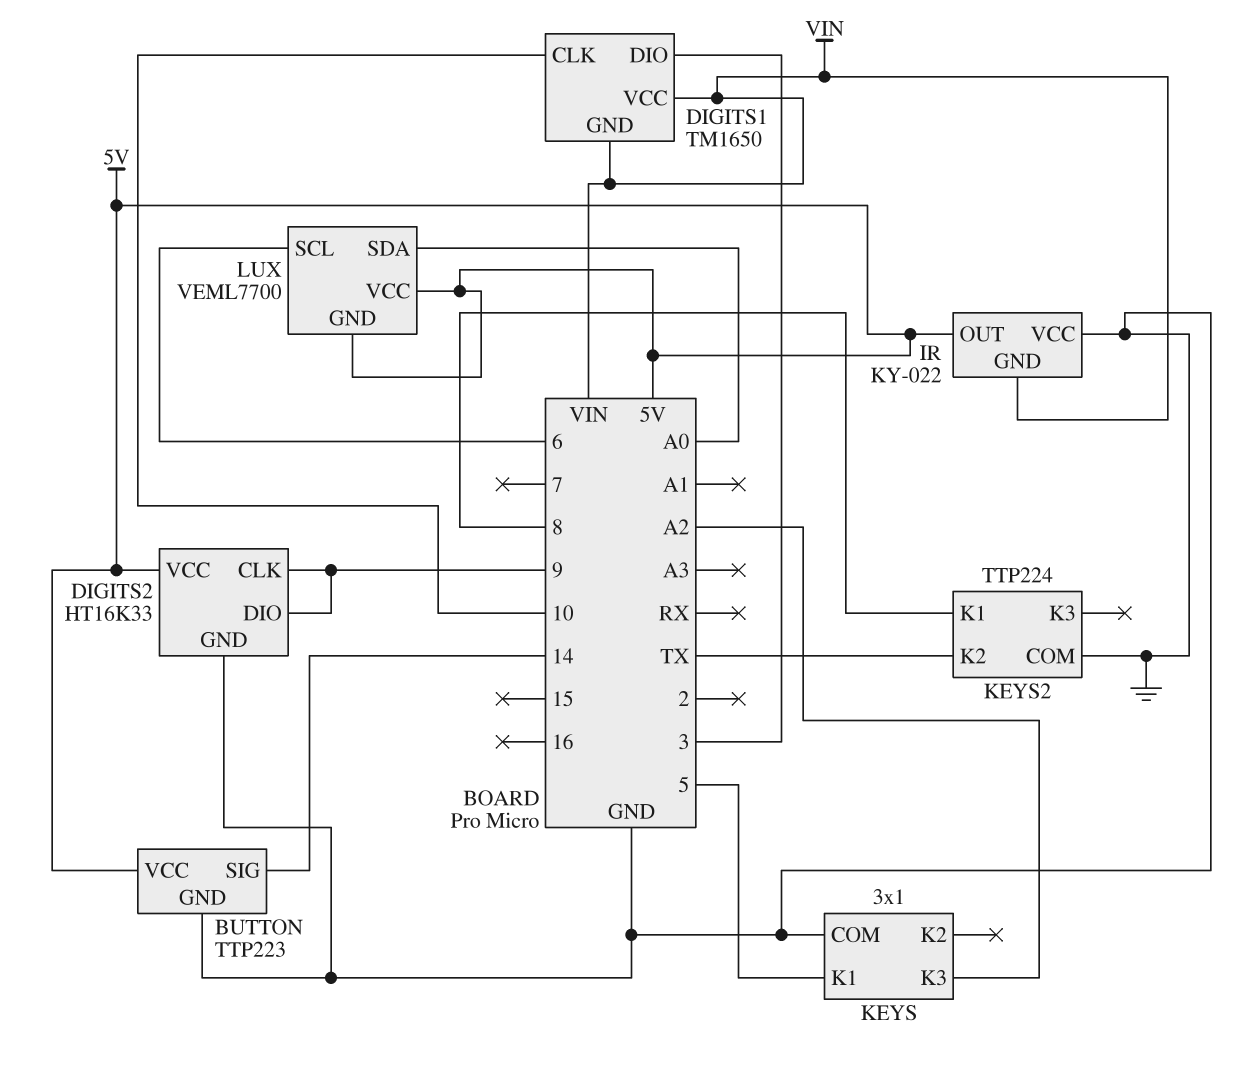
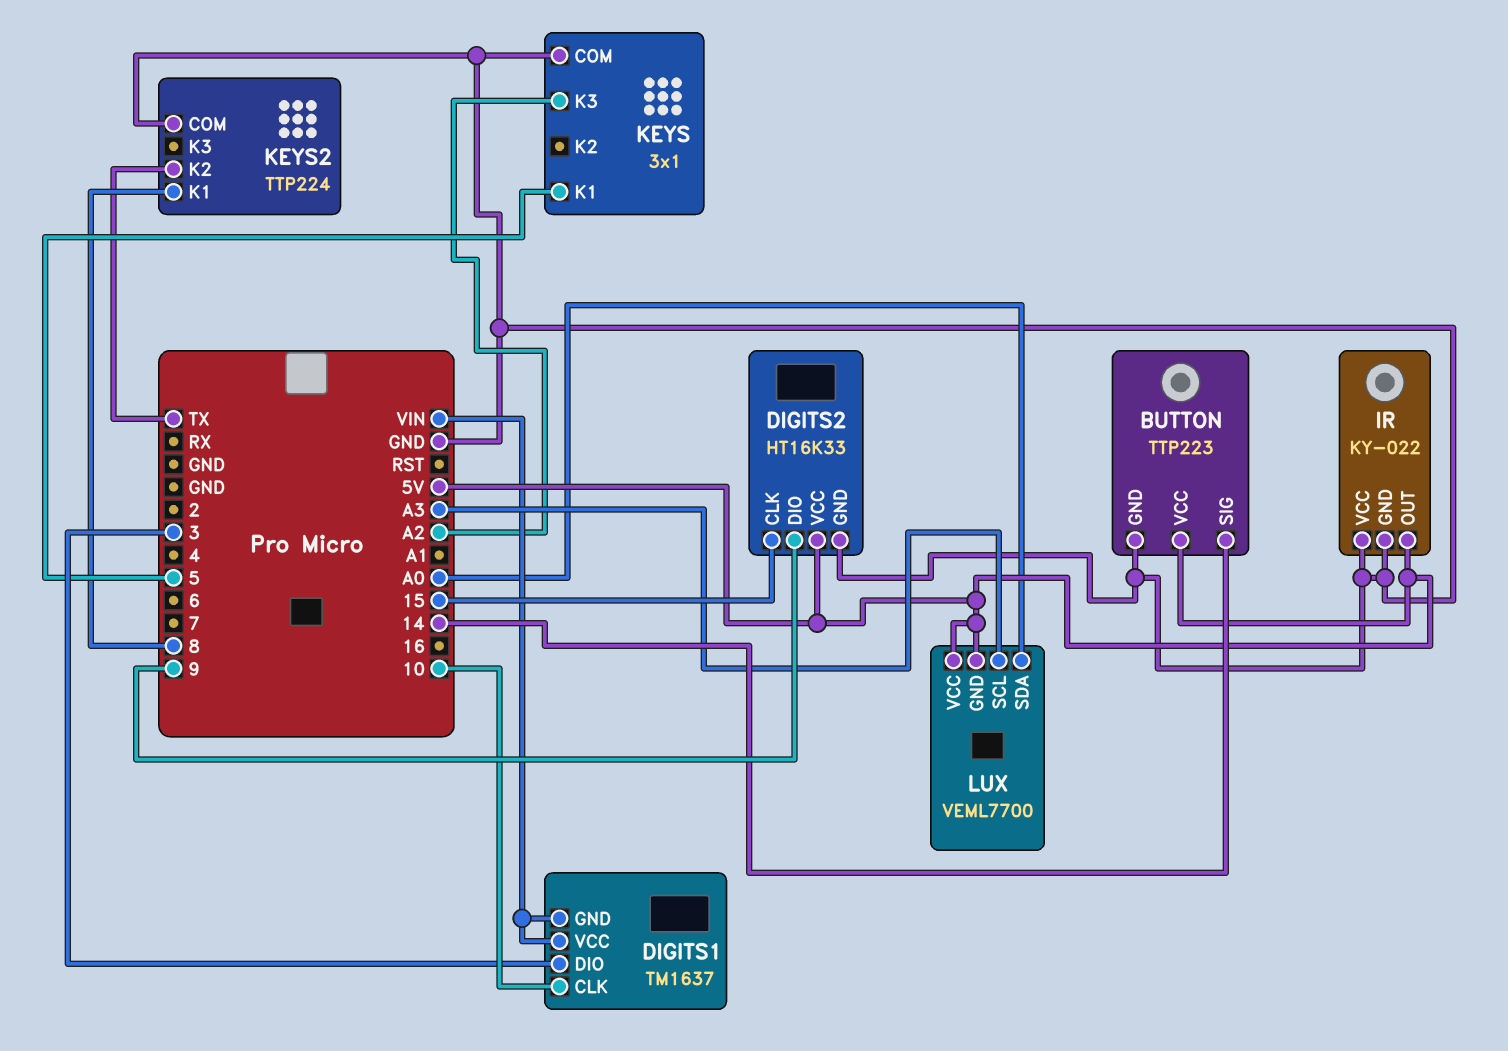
DIGITS1: TM1650 -> TM1637
DIGITS2 pin CLK: 9 -> 15
IR pin GND: VIN -> GND
LUX pin SCL: 6 -> A3

